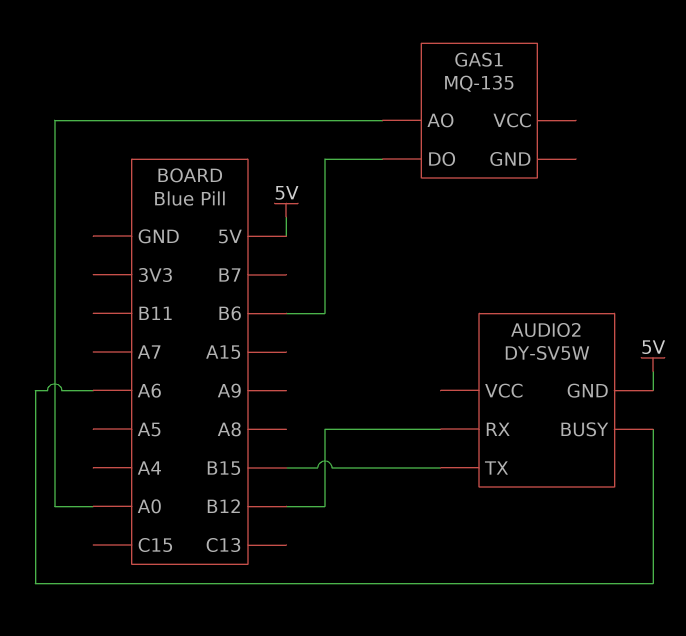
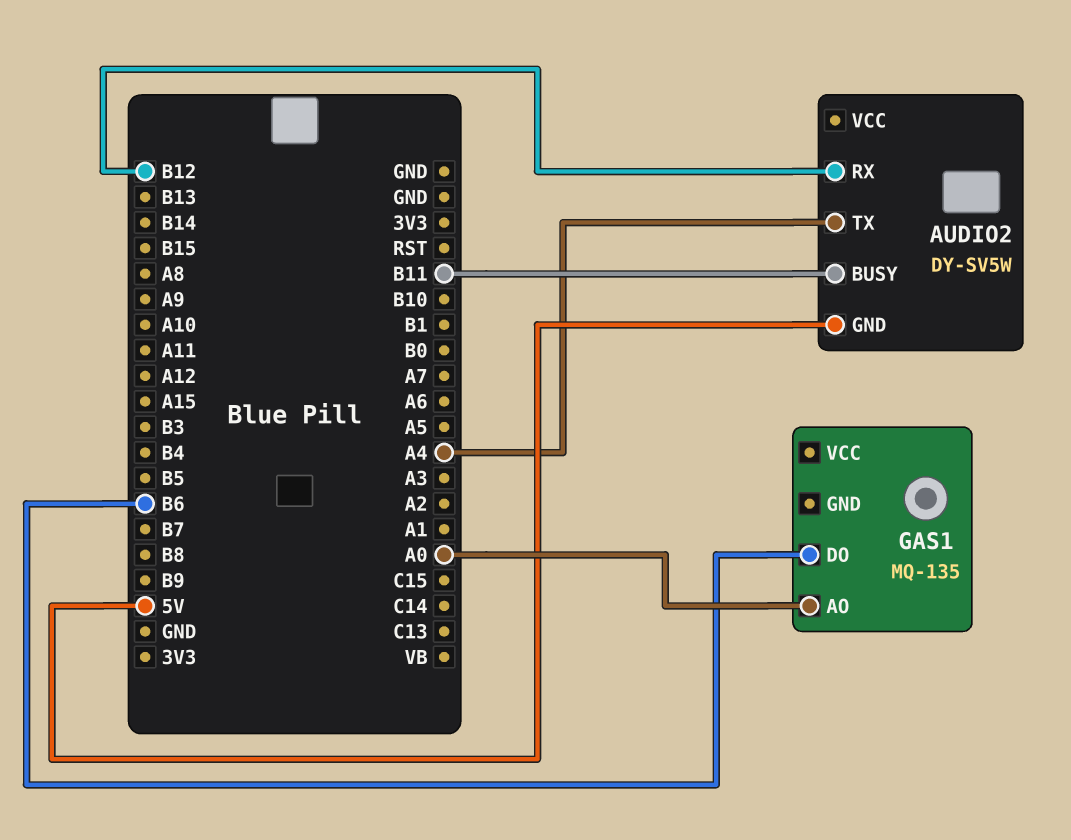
AUDIO2 pin BUSY: A6 -> B11
AUDIO2 pin TX: B15 -> A4

